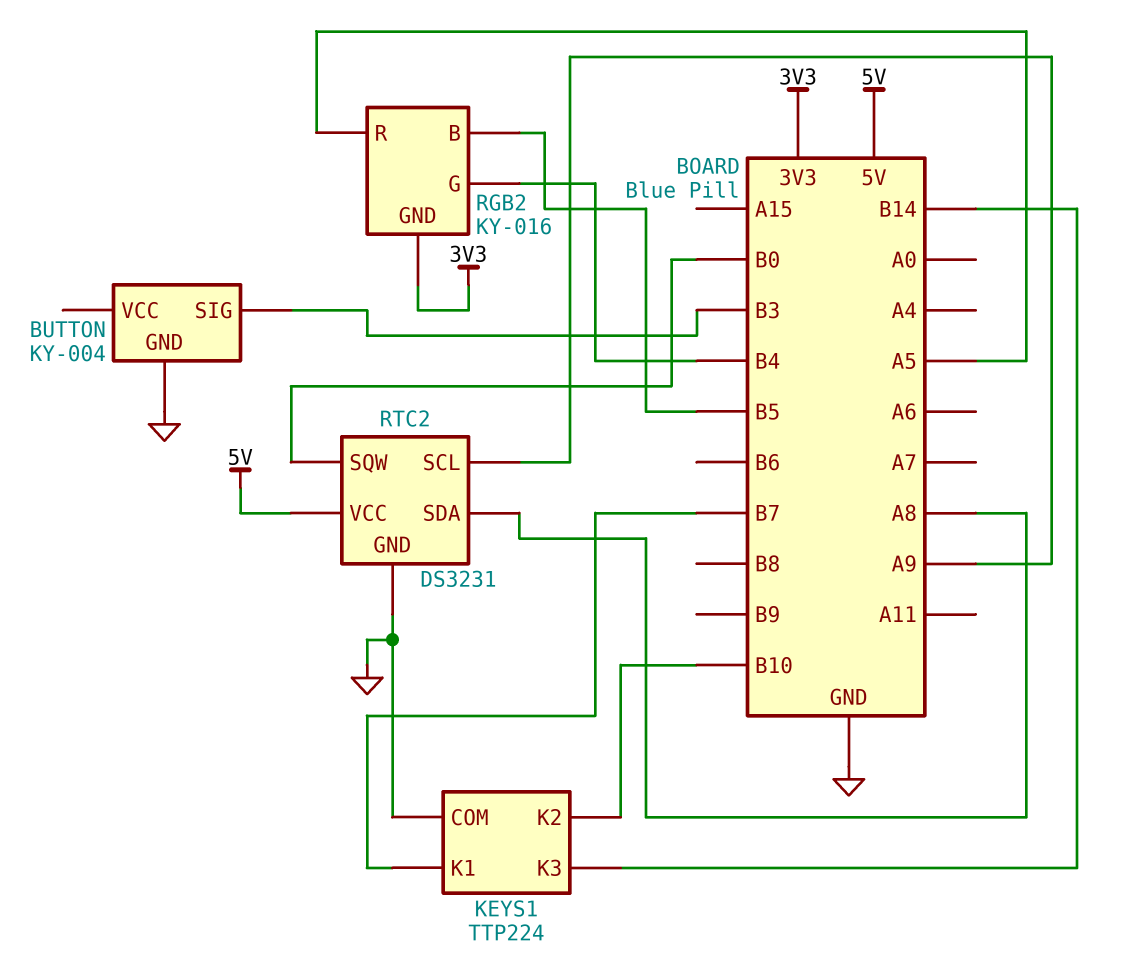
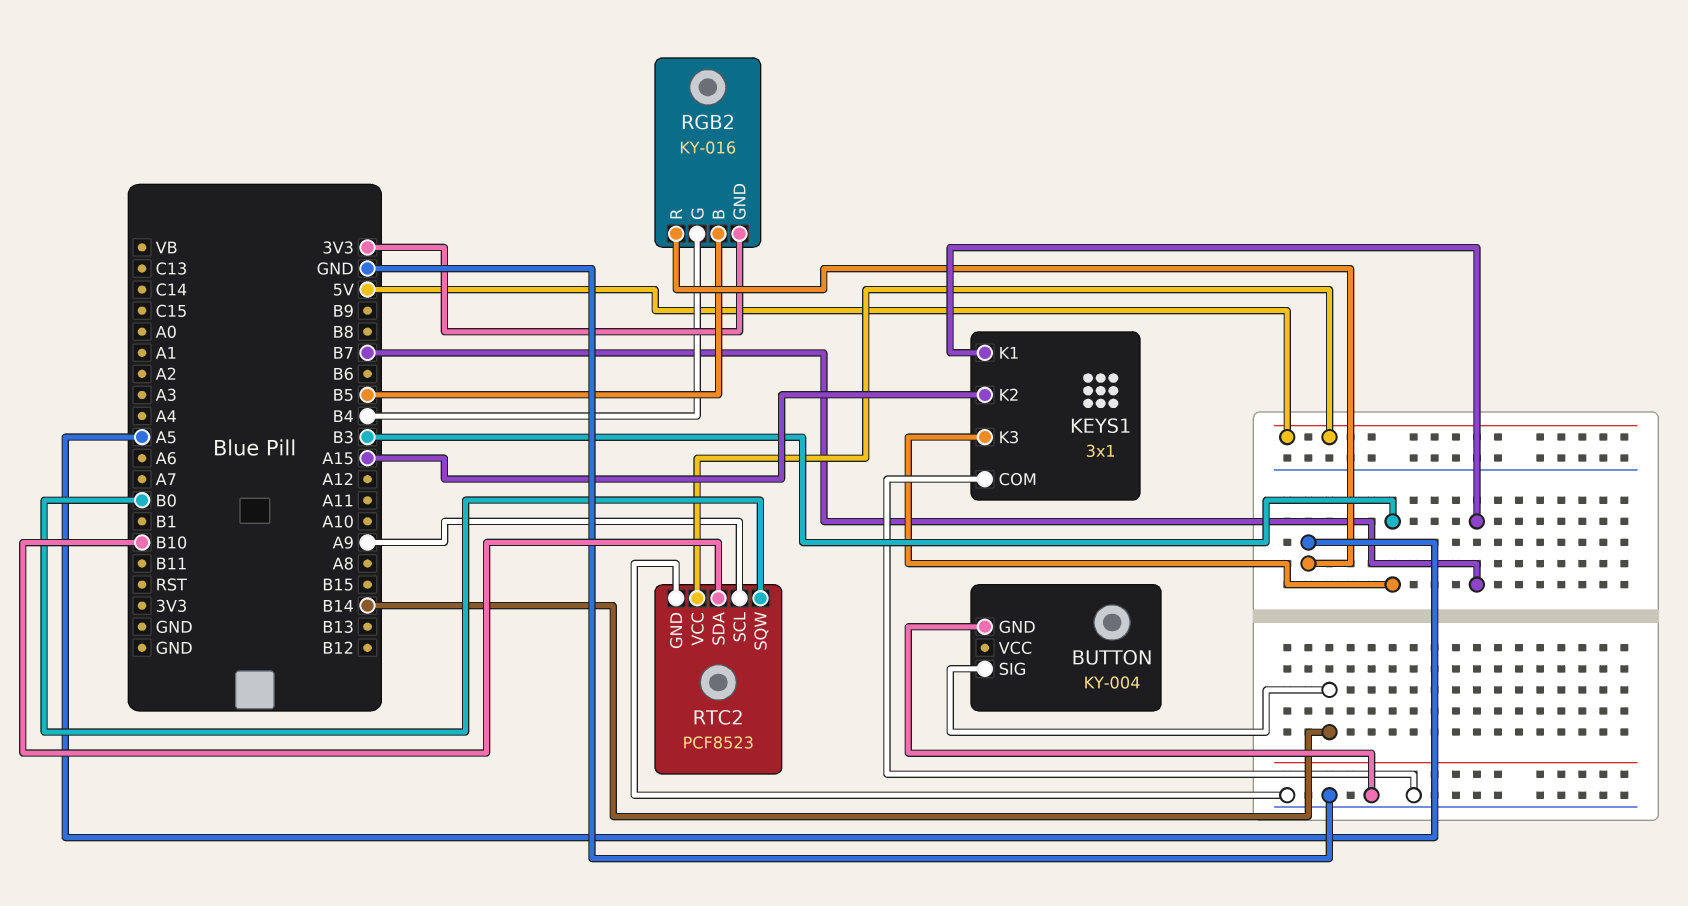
BUTTON pin SIG: B3 -> B14
KEYS1: TTP224 -> 3x1
KEYS1 pin K2: B10 -> A15
KEYS1 pin K3: B14 -> B3
RTC2: DS3231 -> PCF8523
RTC2 pin SDA: A8 -> B10

